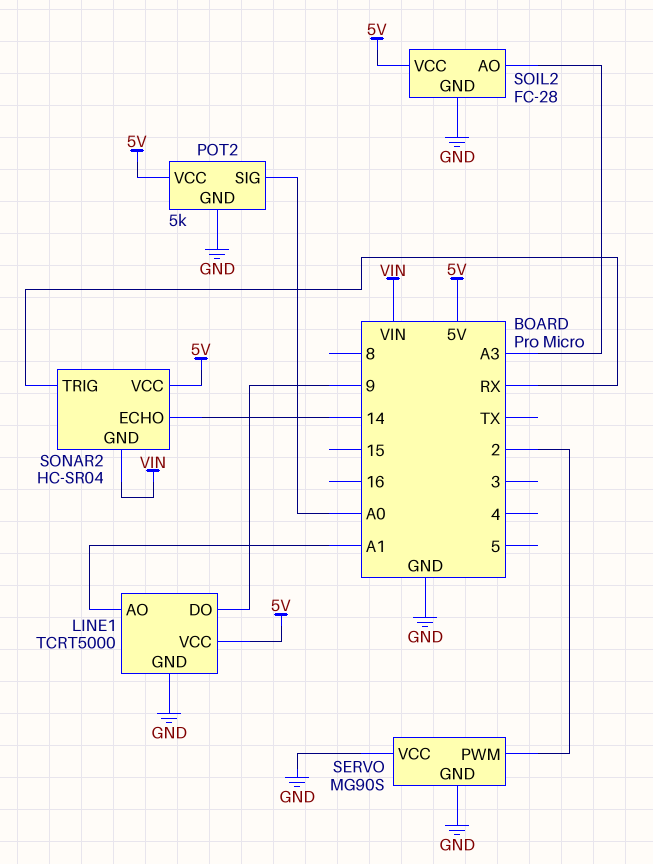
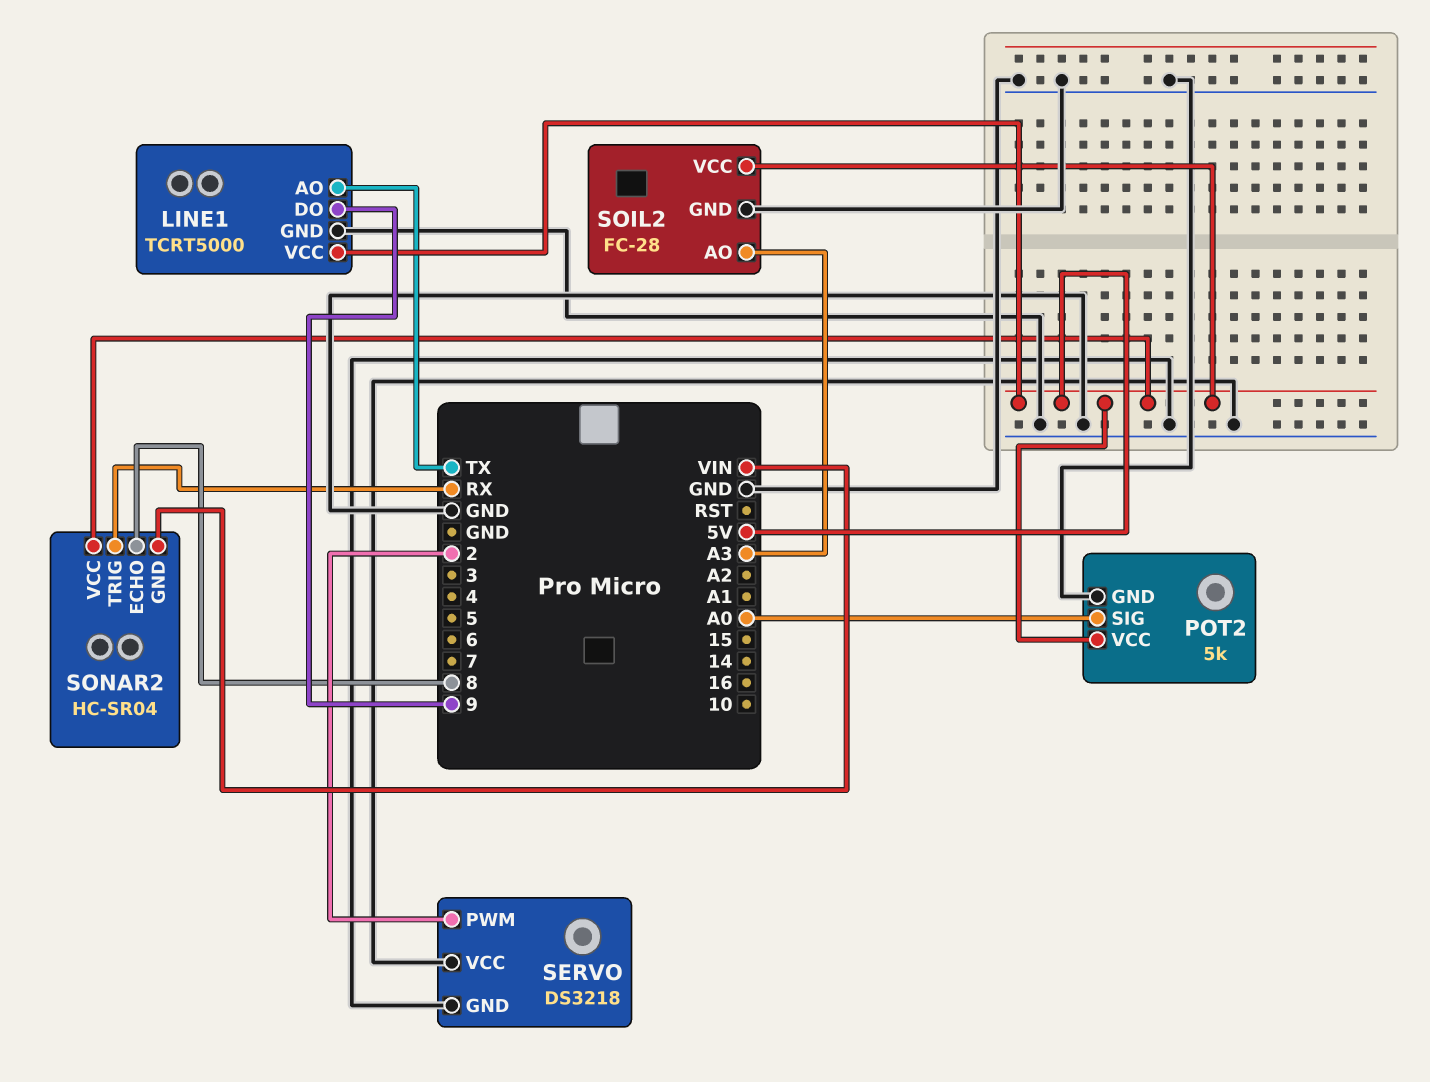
LINE1 pin AO: A1 -> TX
SERVO: MG90S -> DS3218
SONAR2 pin ECHO: 14 -> 8

